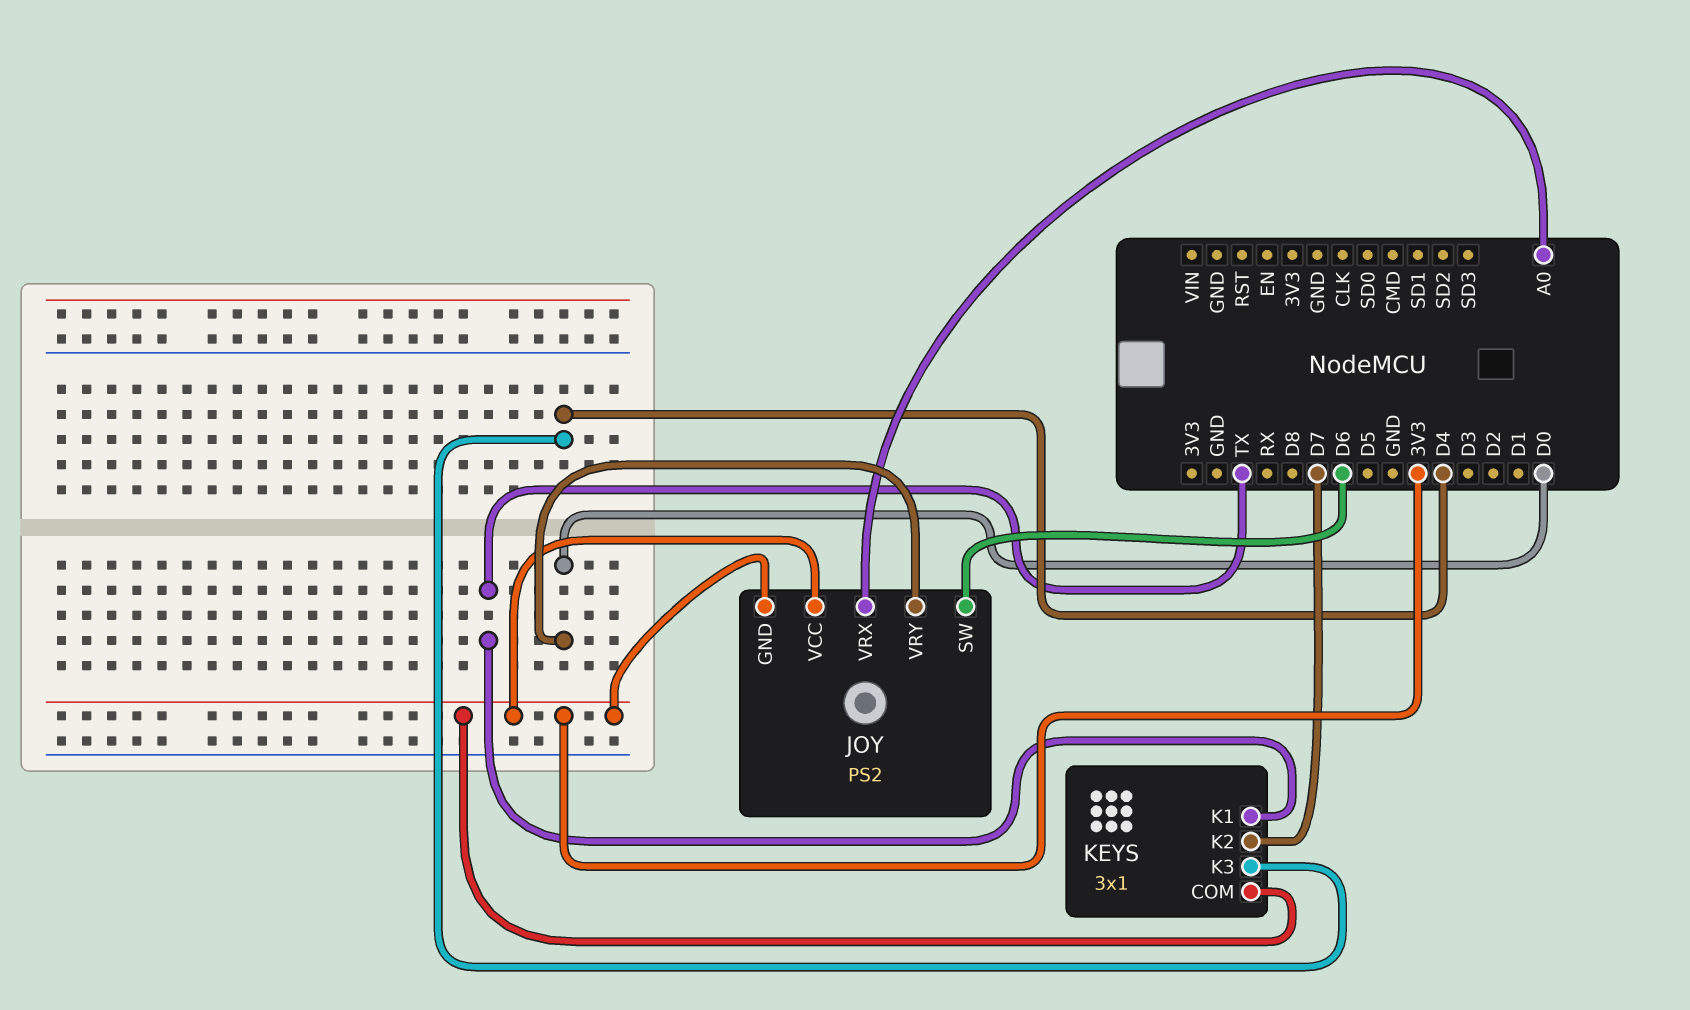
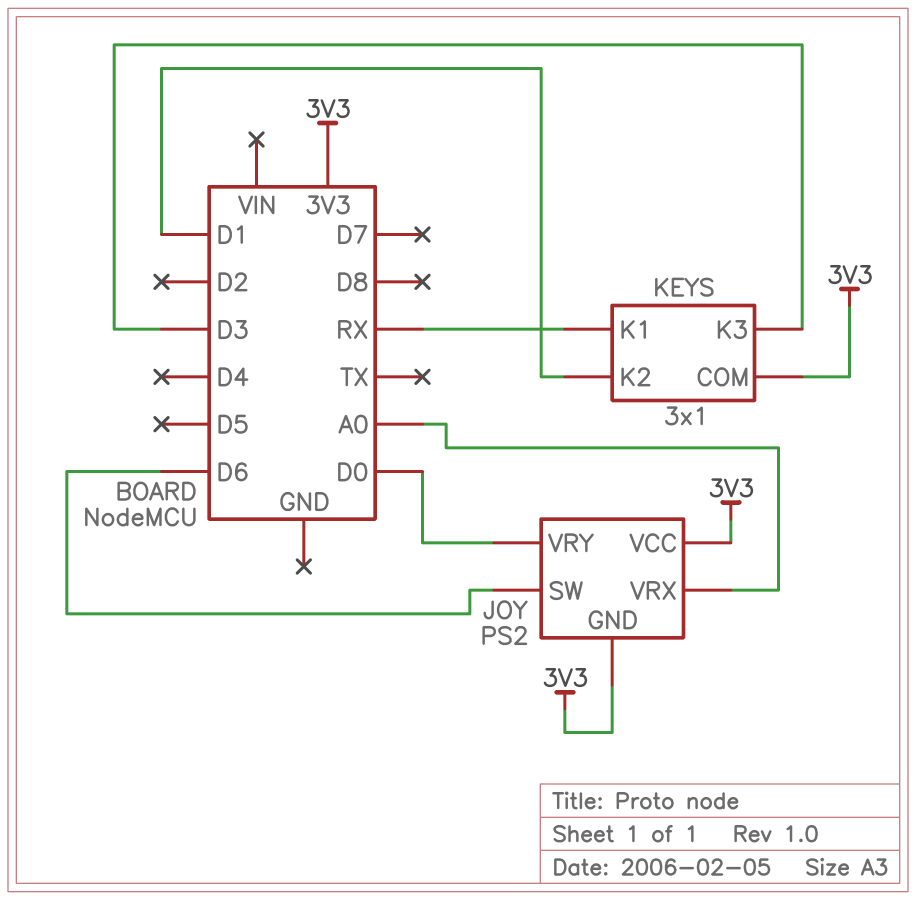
KEYS pin K1: TX -> RX
KEYS pin K2: D7 -> D1
KEYS pin K3: D4 -> D3

